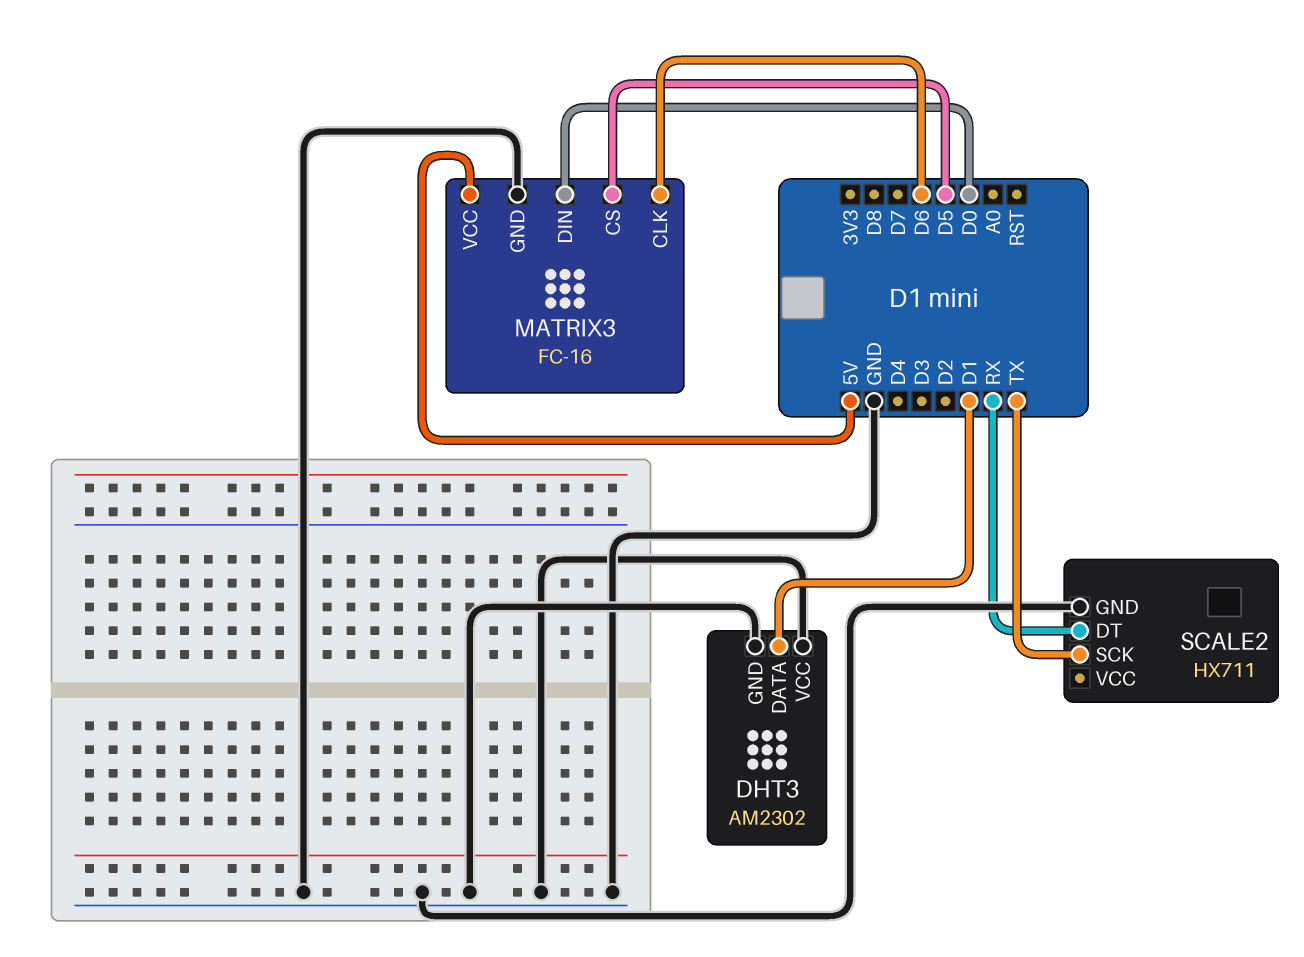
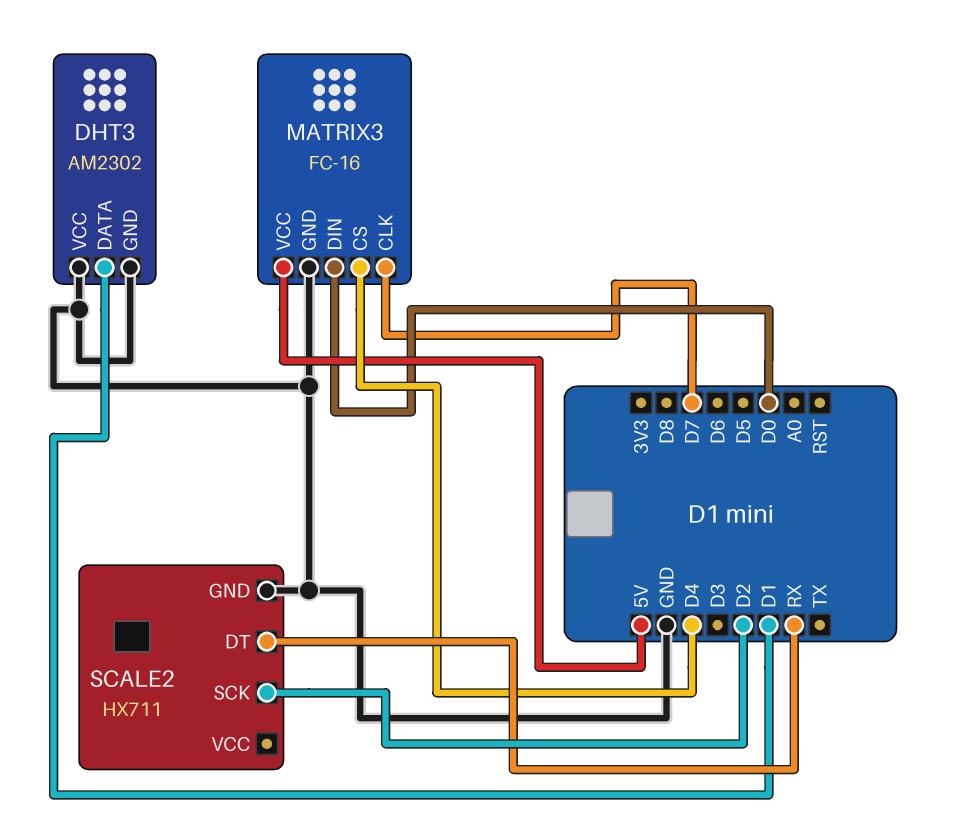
MATRIX3 pin CLK: D6 -> D7
MATRIX3 pin CS: D5 -> D4
SCALE2 pin SCK: TX -> D2

